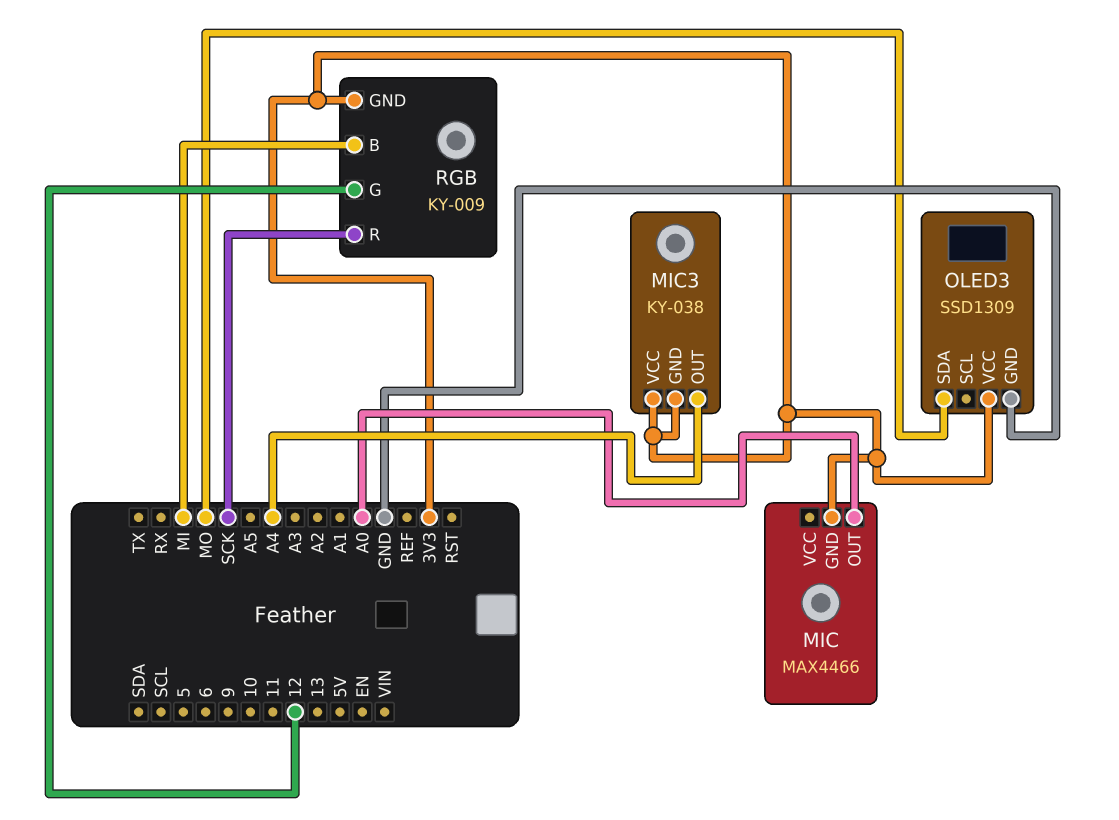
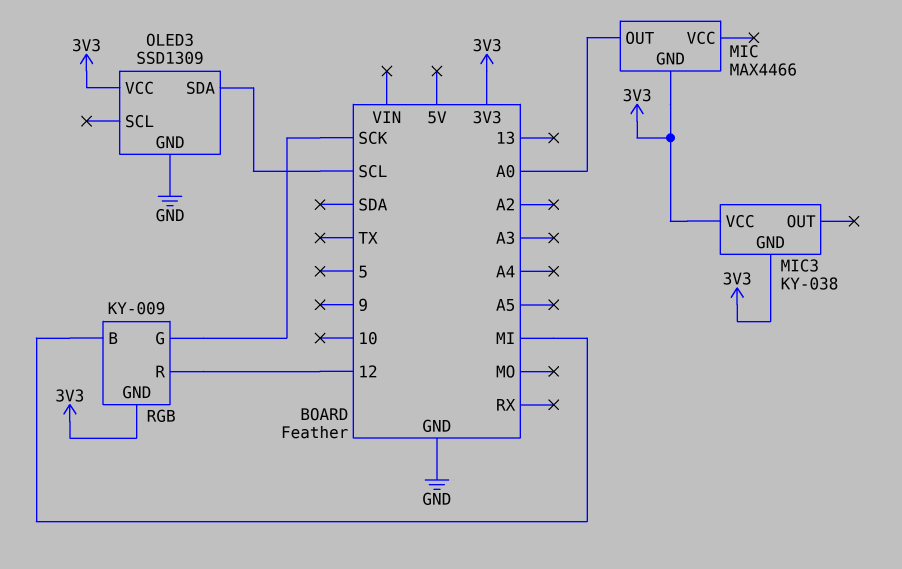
MIC3 pin OUT: A4 -> none
OLED3 pin SDA: MO -> SCL
RGB pin G: 12 -> SCK
RGB pin R: SCK -> 12

